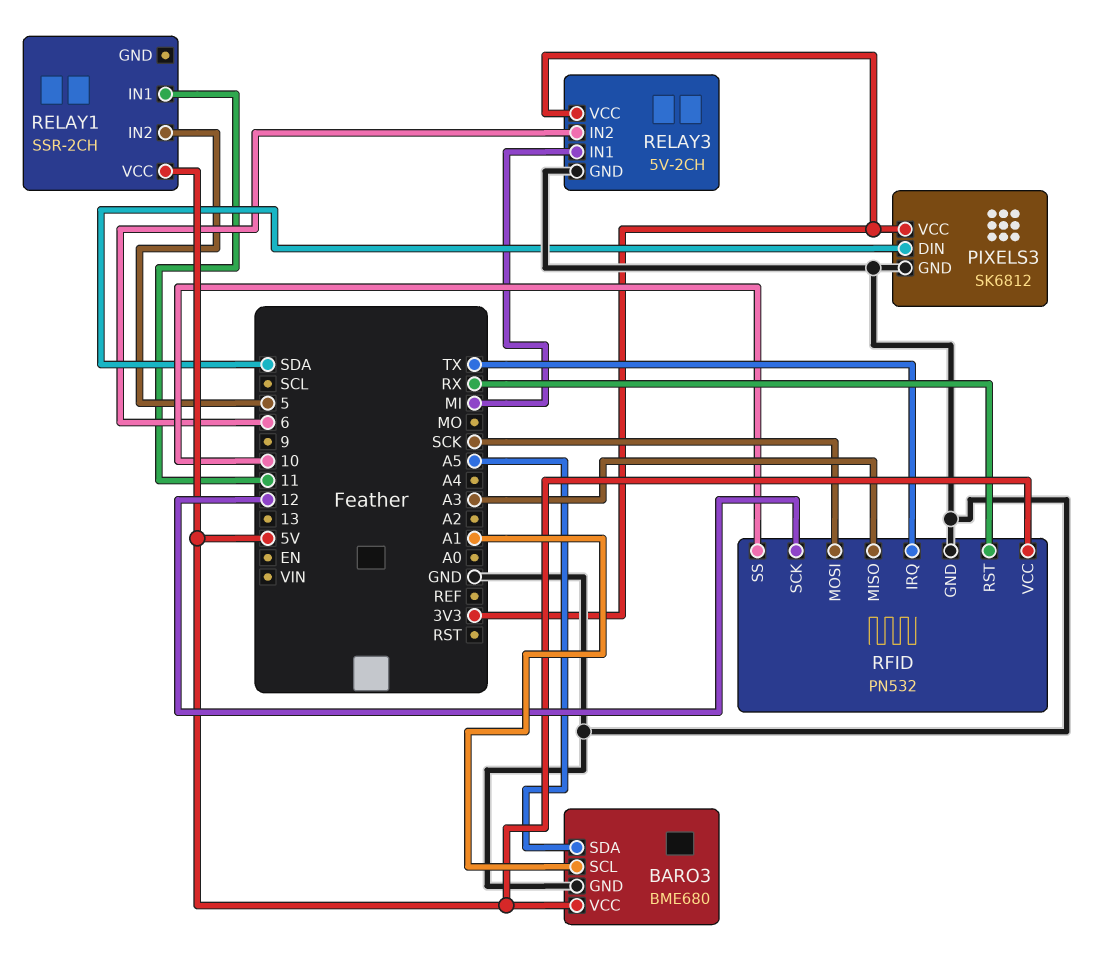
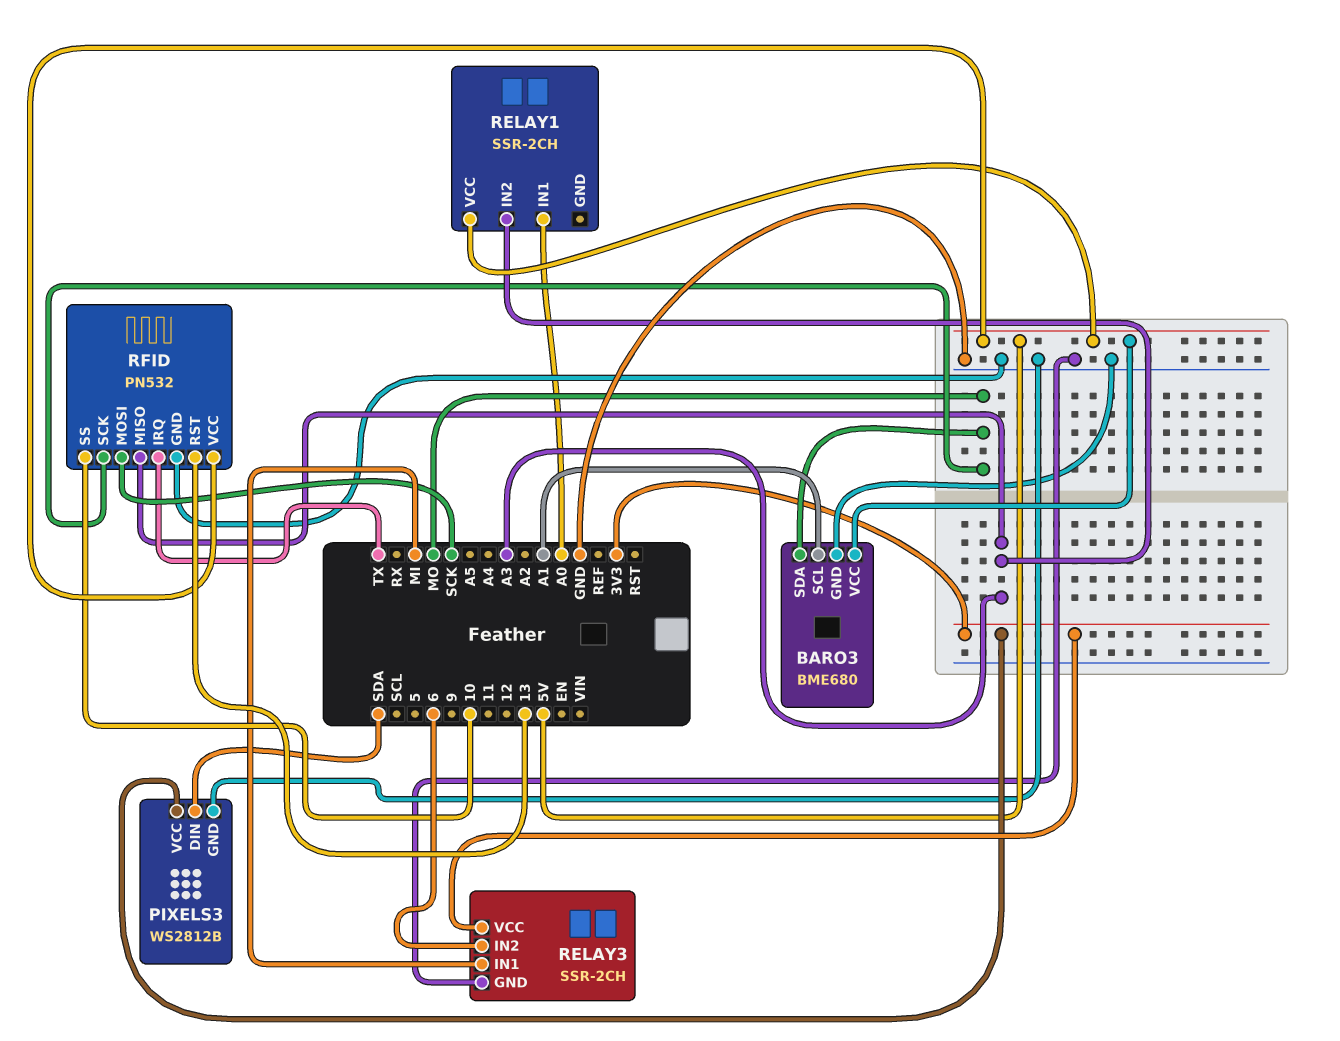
BARO3 pin SDA: A5 -> MO
PIXELS3: SK6812 -> WS2812B
RELAY1 pin IN1: 11 -> A0
RELAY1 pin IN2: 5 -> A3
RELAY3: 5V-2CH -> SSR-2CH
RFID pin RST: RX -> 13
RFID pin SCK: 12 -> MO

